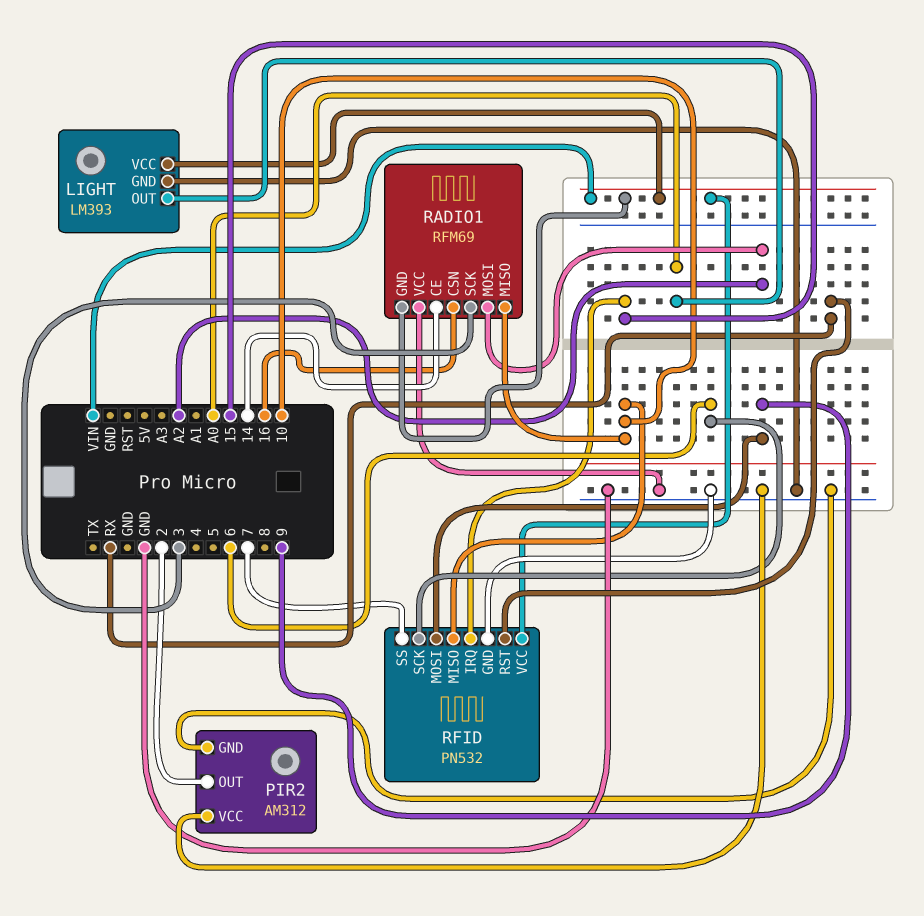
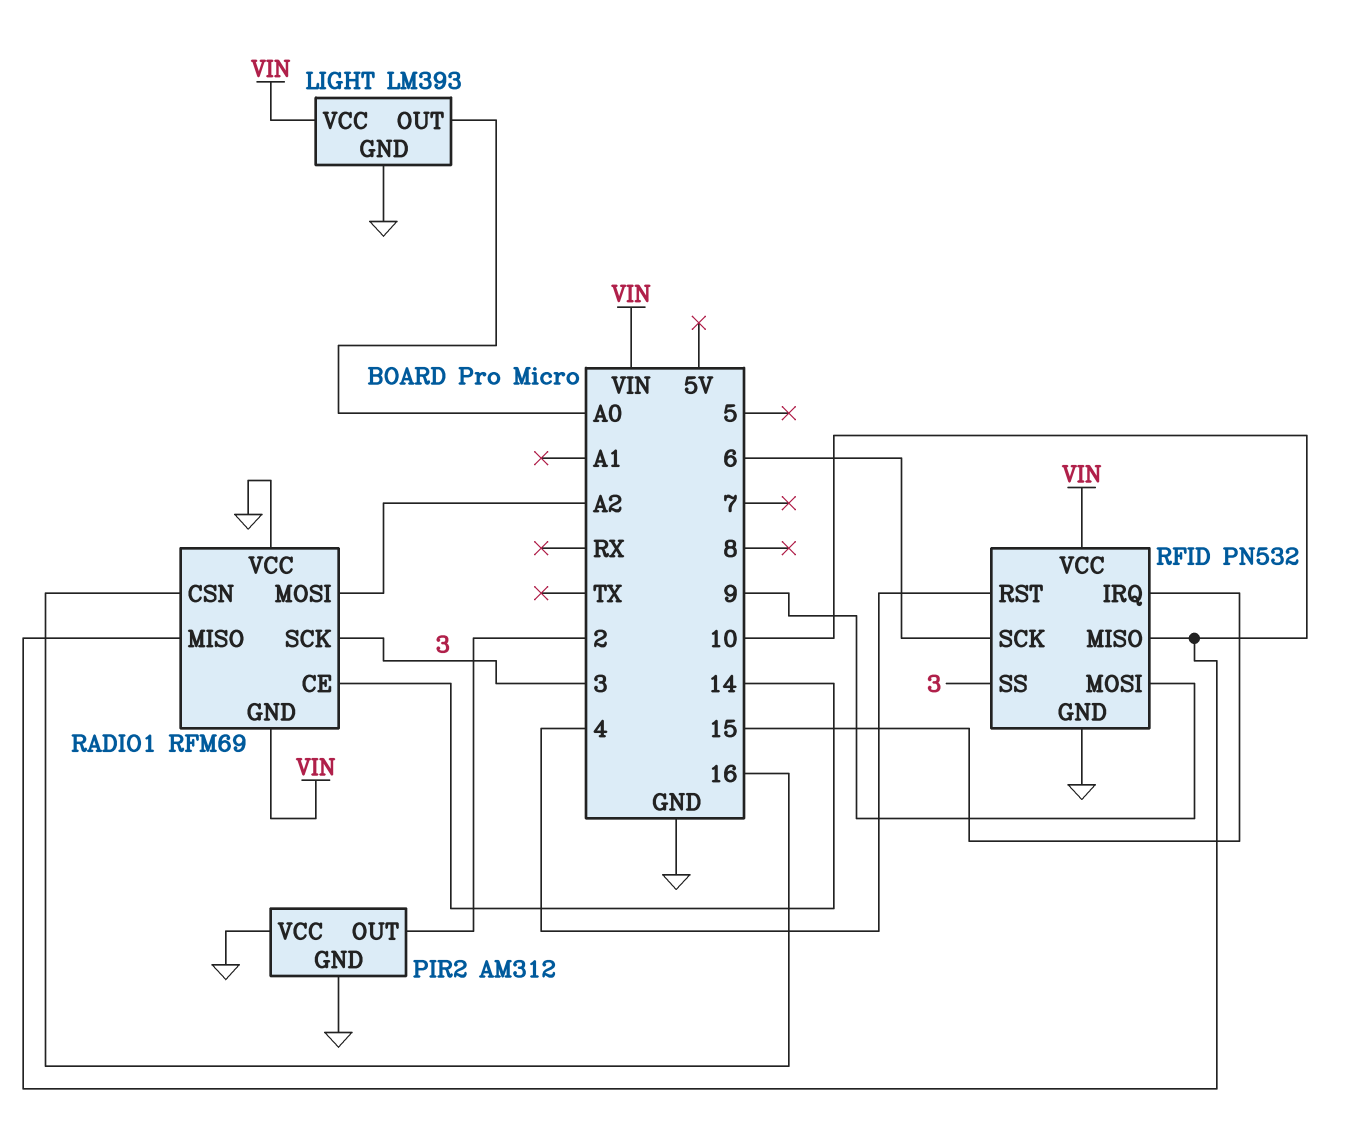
RFID pin RST: RX -> 4
RFID pin SS: 7 -> 3

